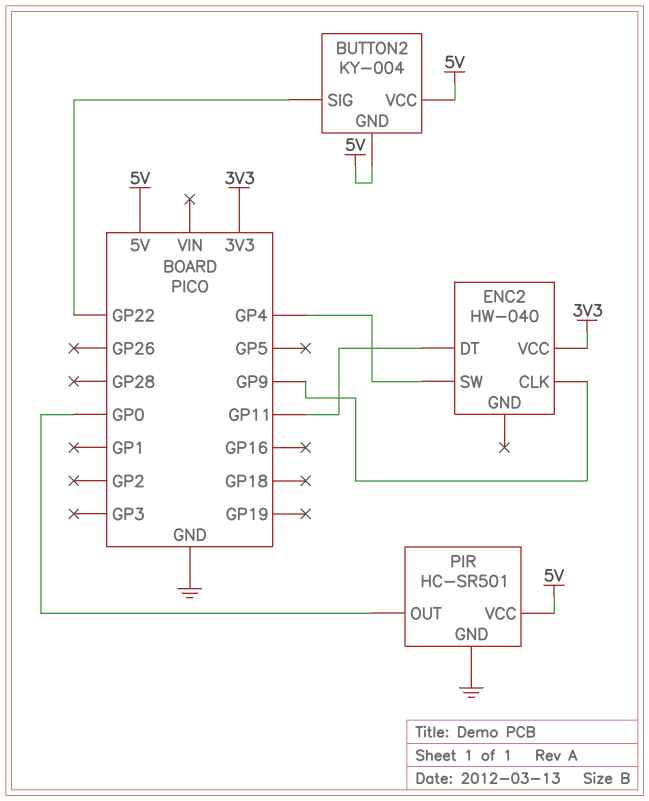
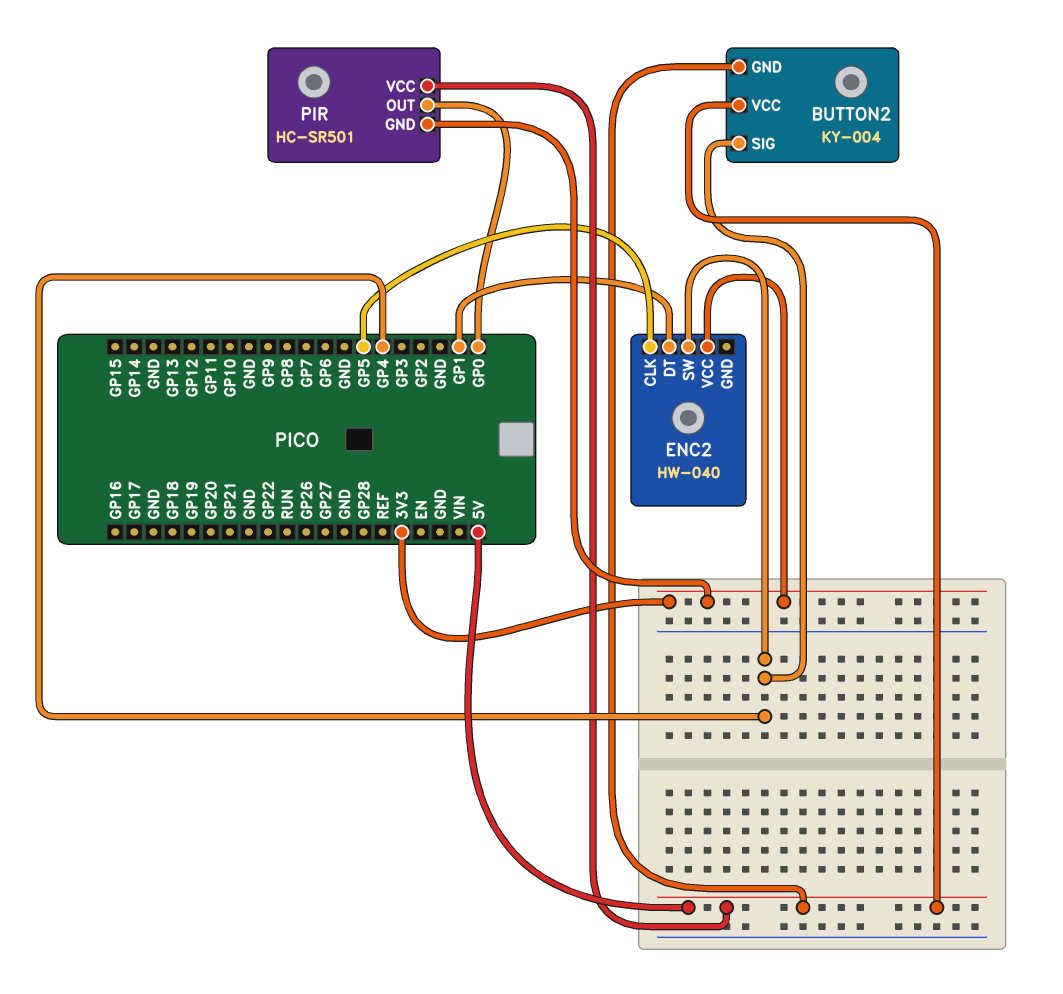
BUTTON2 pin SIG: GP22 -> GP4
ENC2 pin CLK: GP9 -> GP5
ENC2 pin DT: GP11 -> GP1
PIR pin GND: GND -> 3V3

